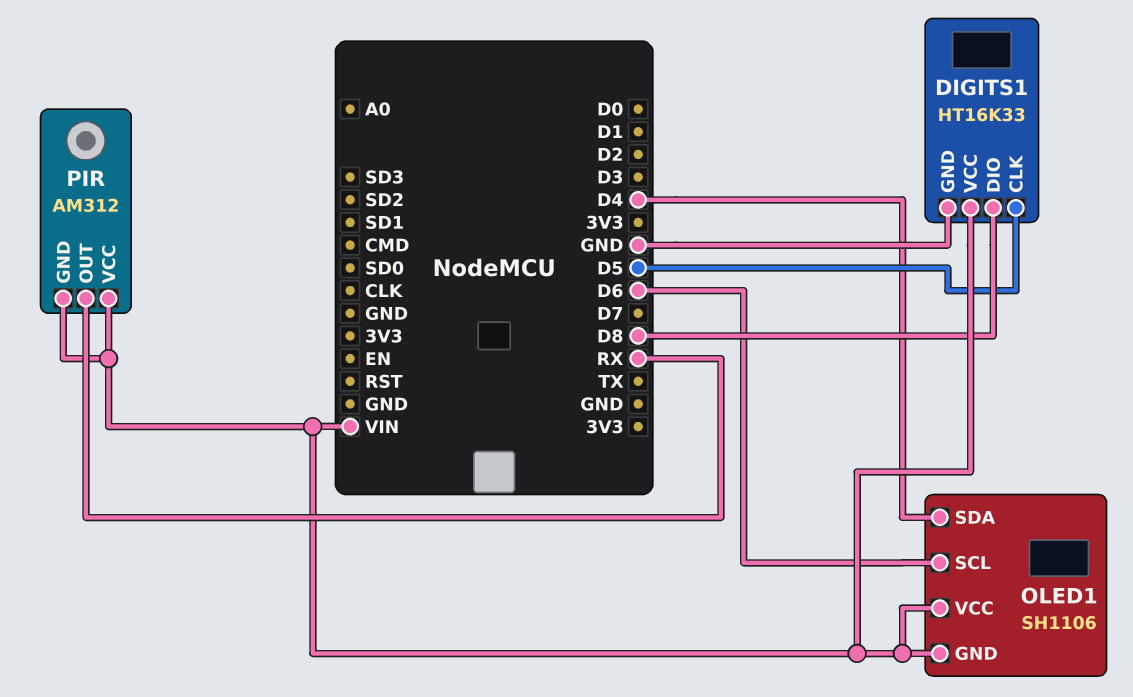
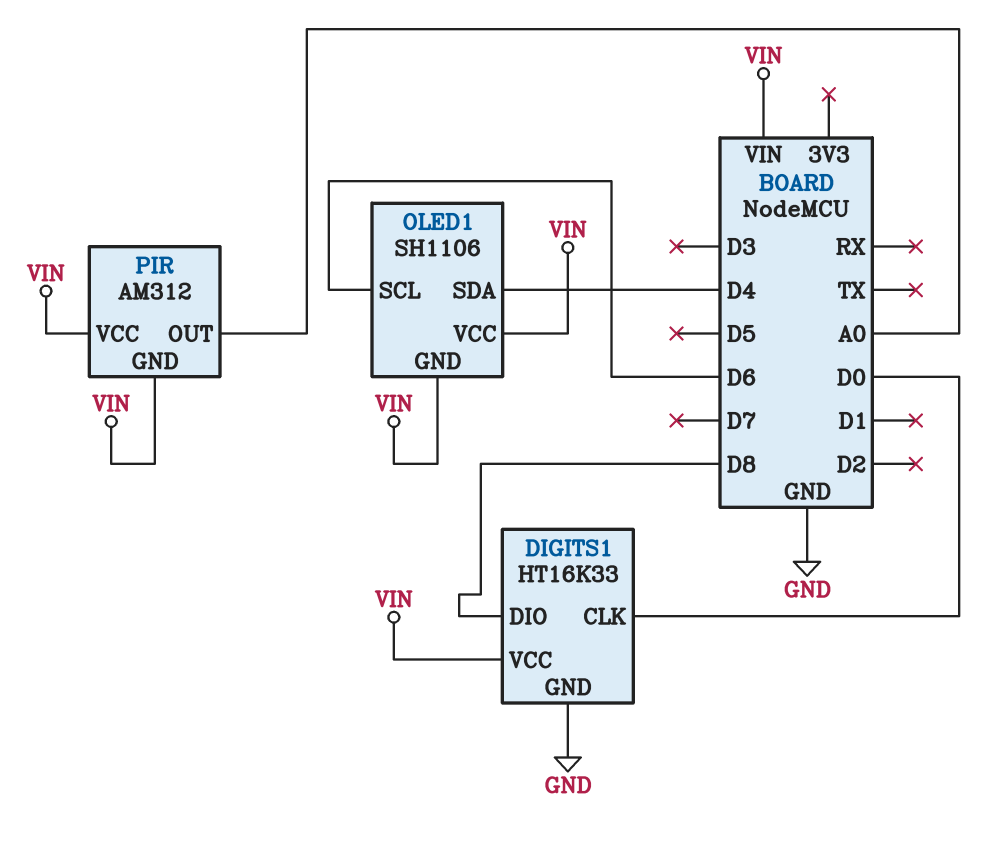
DIGITS1 pin CLK: D5 -> D0
PIR pin OUT: RX -> A0

